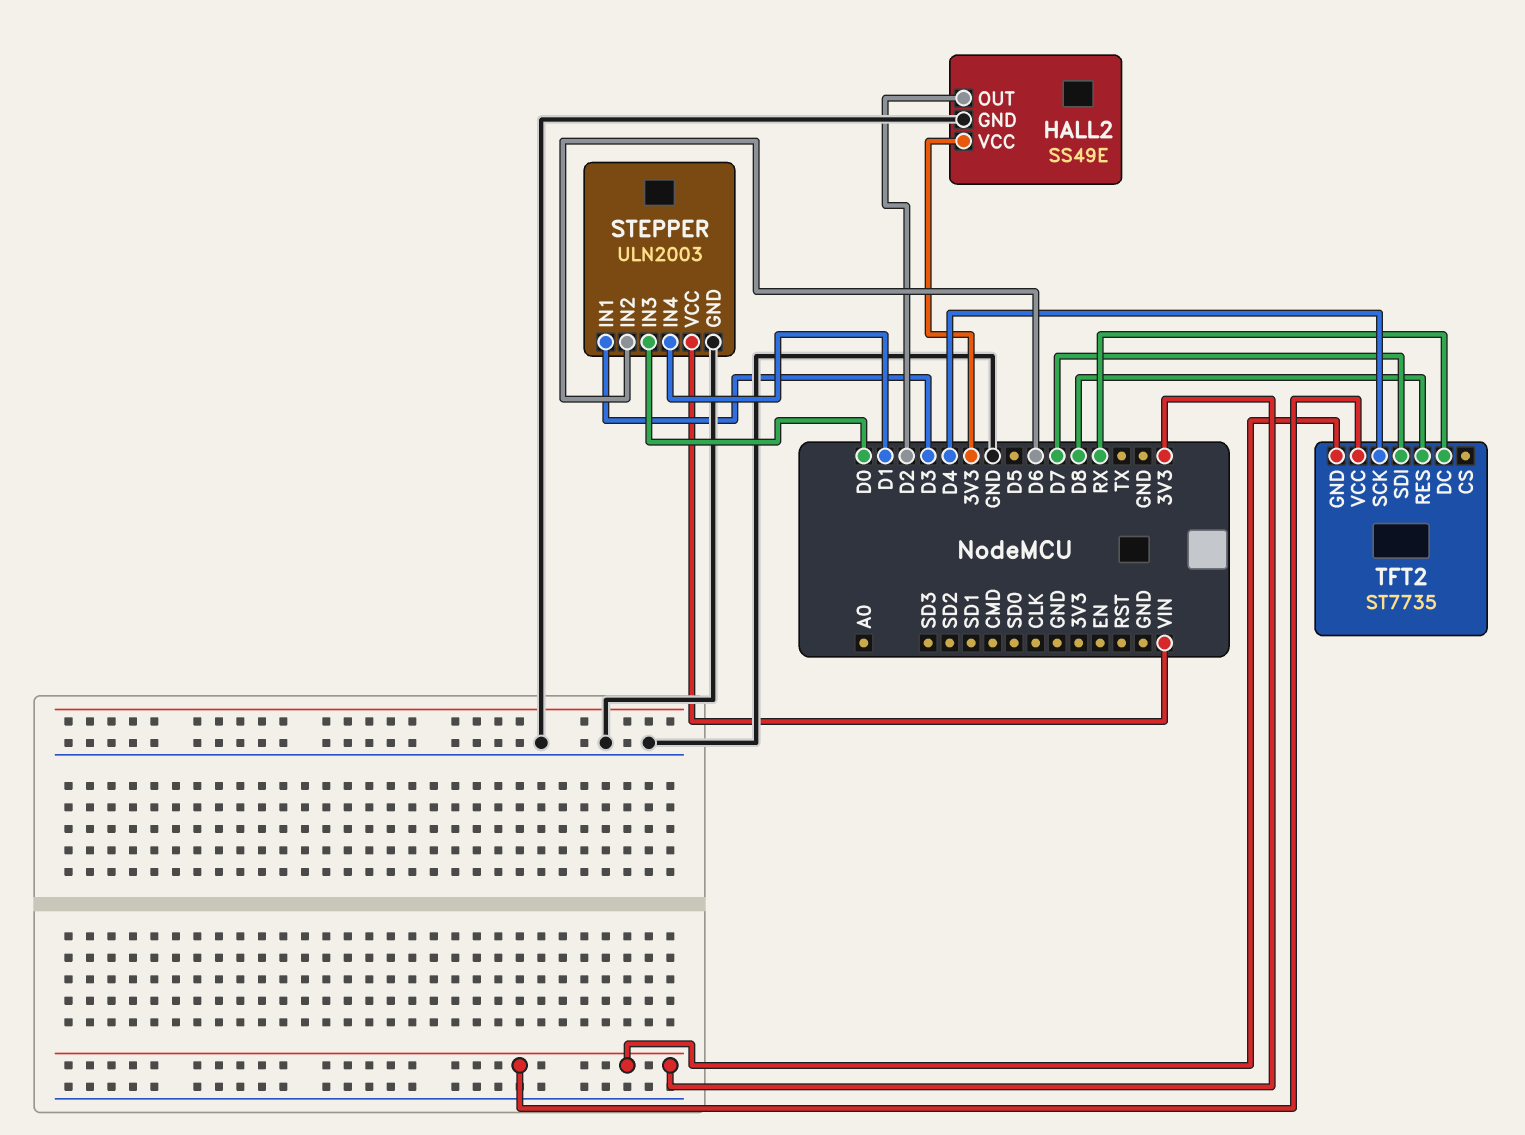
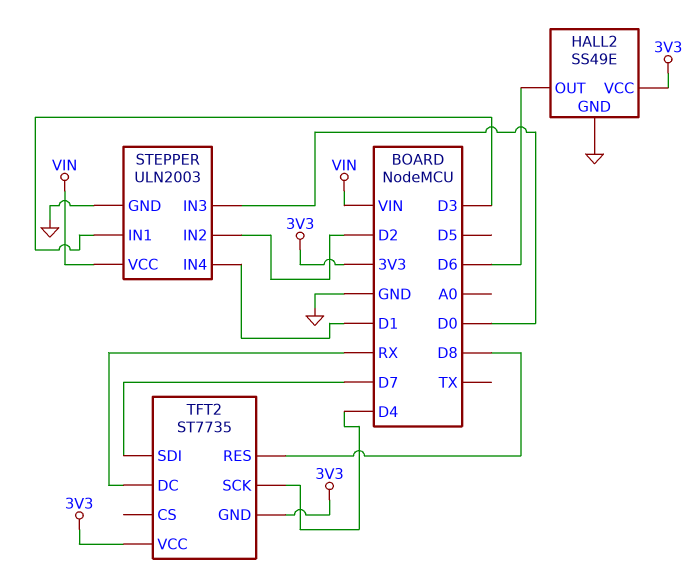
HALL2 pin OUT: D2 -> D6
STEPPER pin IN2: D6 -> D2

